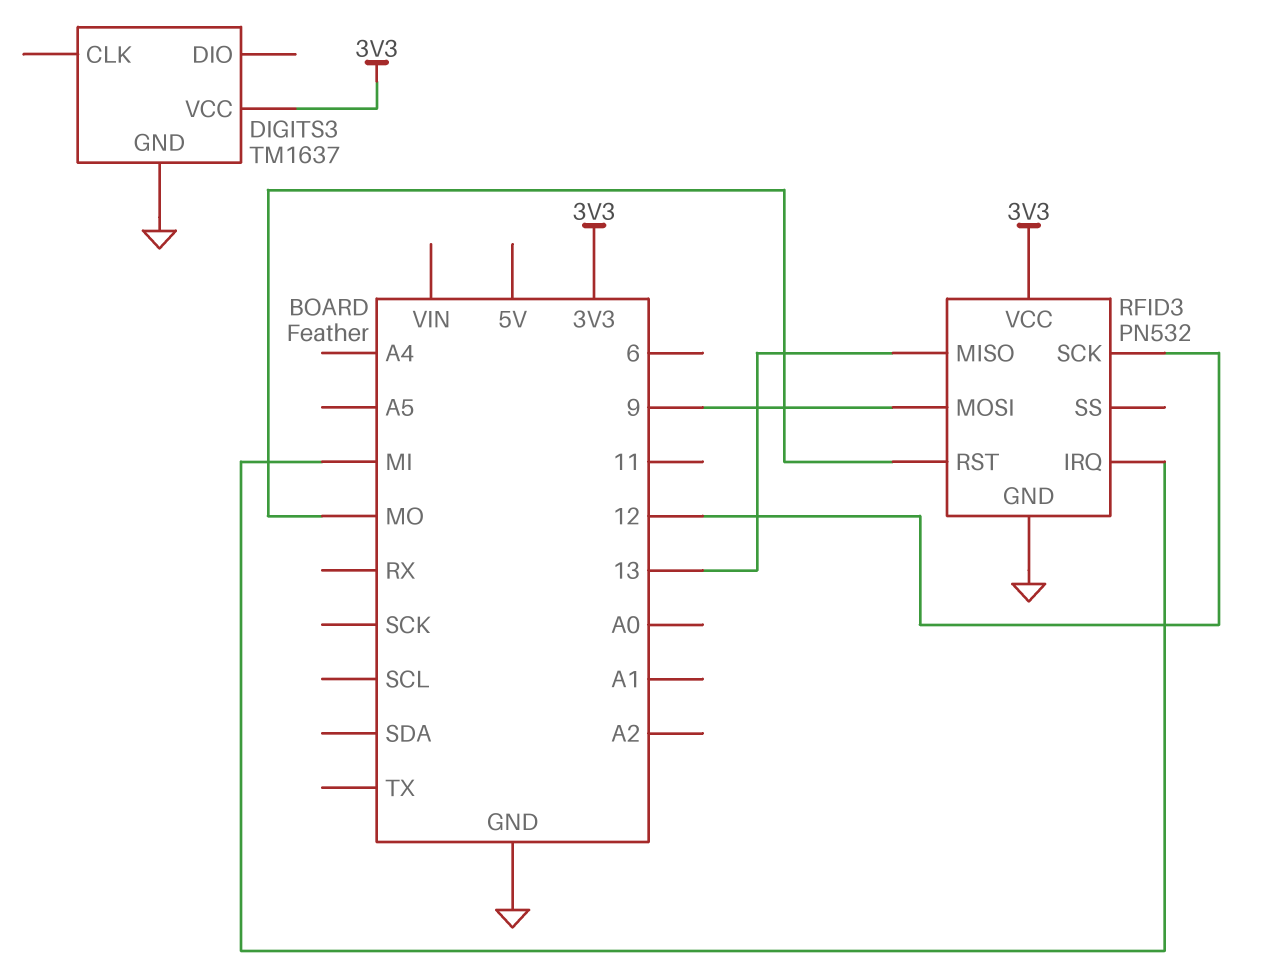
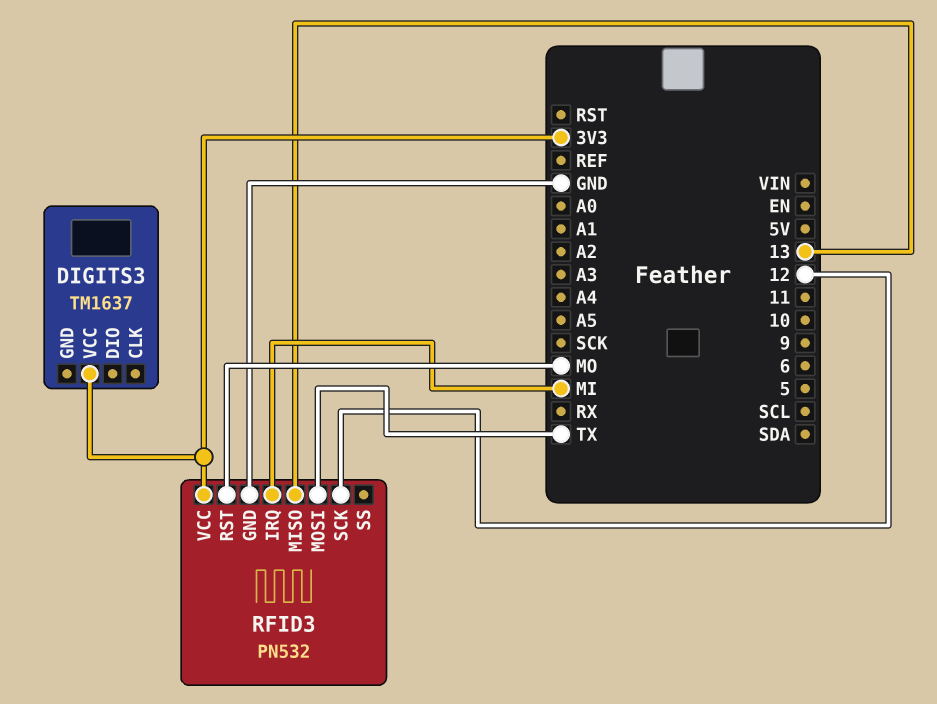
DIGITS3 pin GND: GND -> none
RFID3 pin MOSI: 9 -> TX

